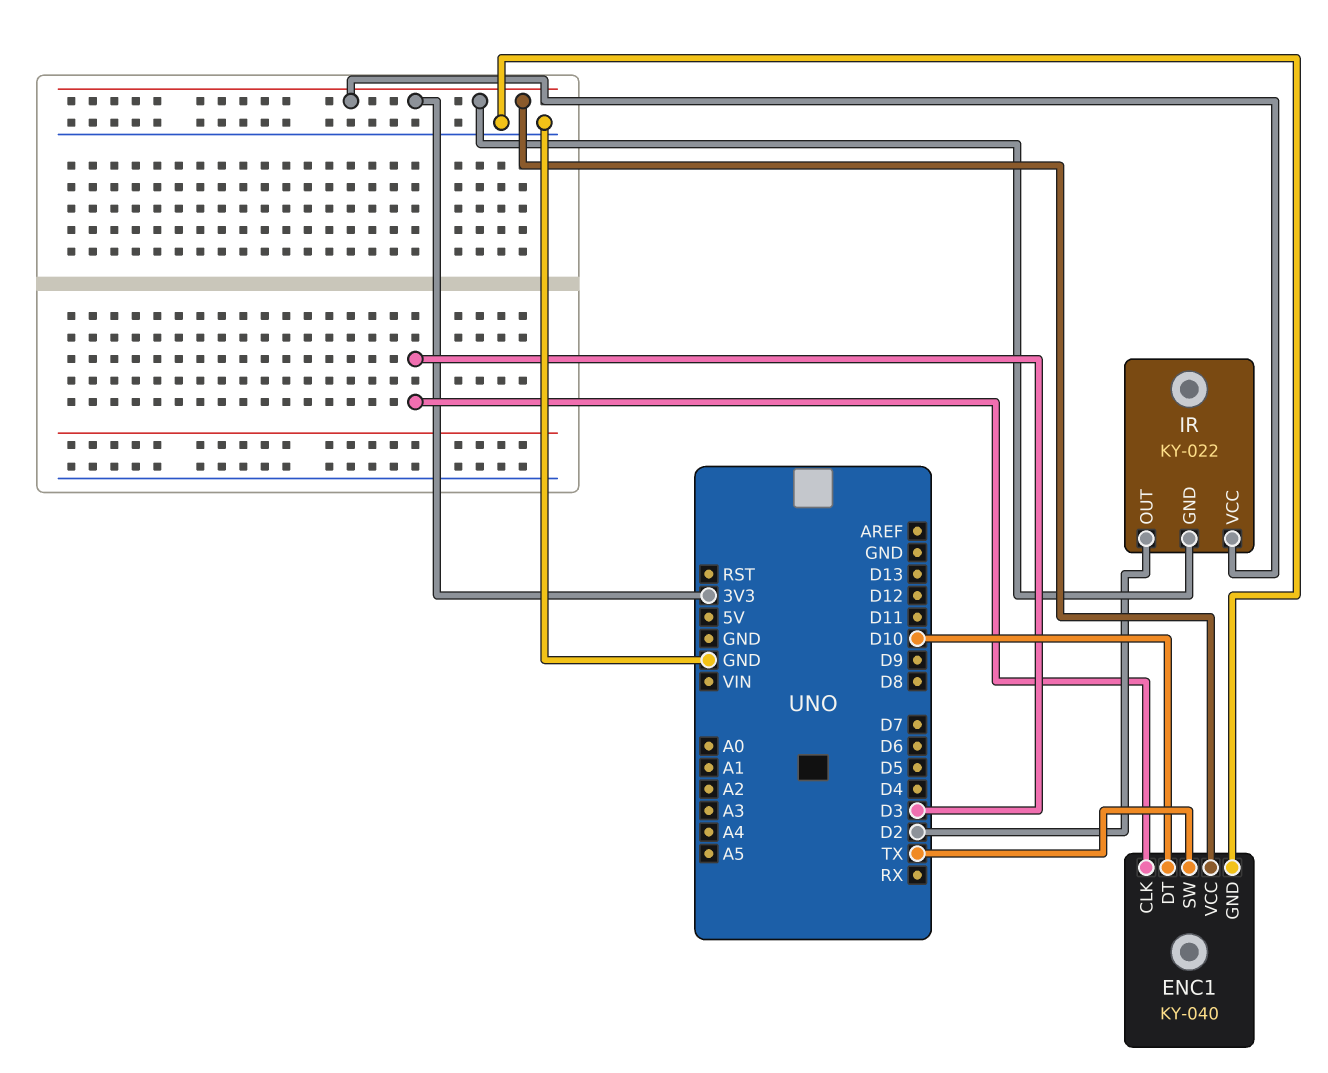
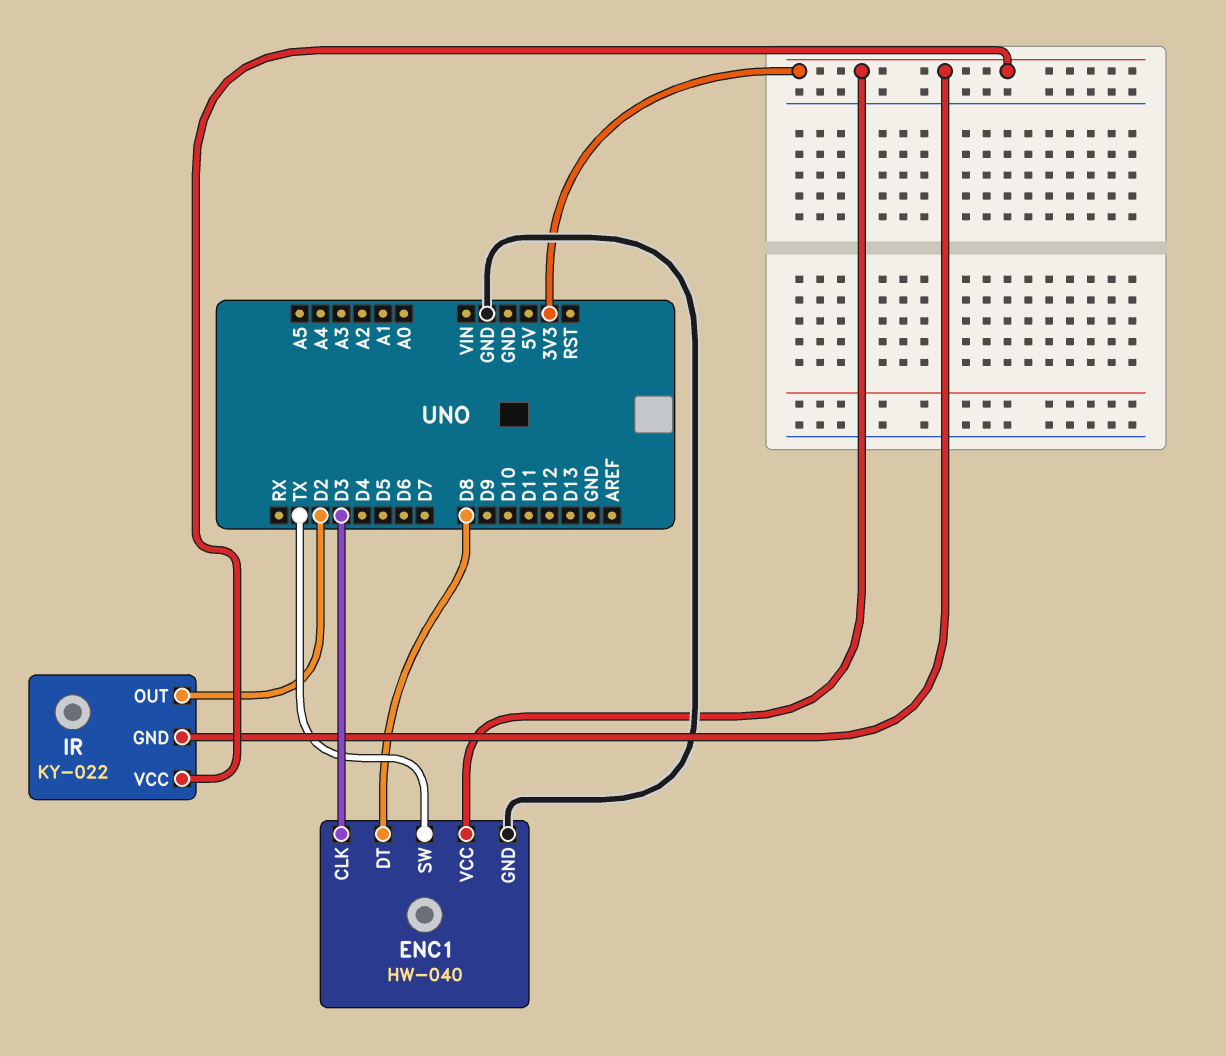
ENC1: KY-040 -> HW-040
ENC1 pin DT: D10 -> D8

